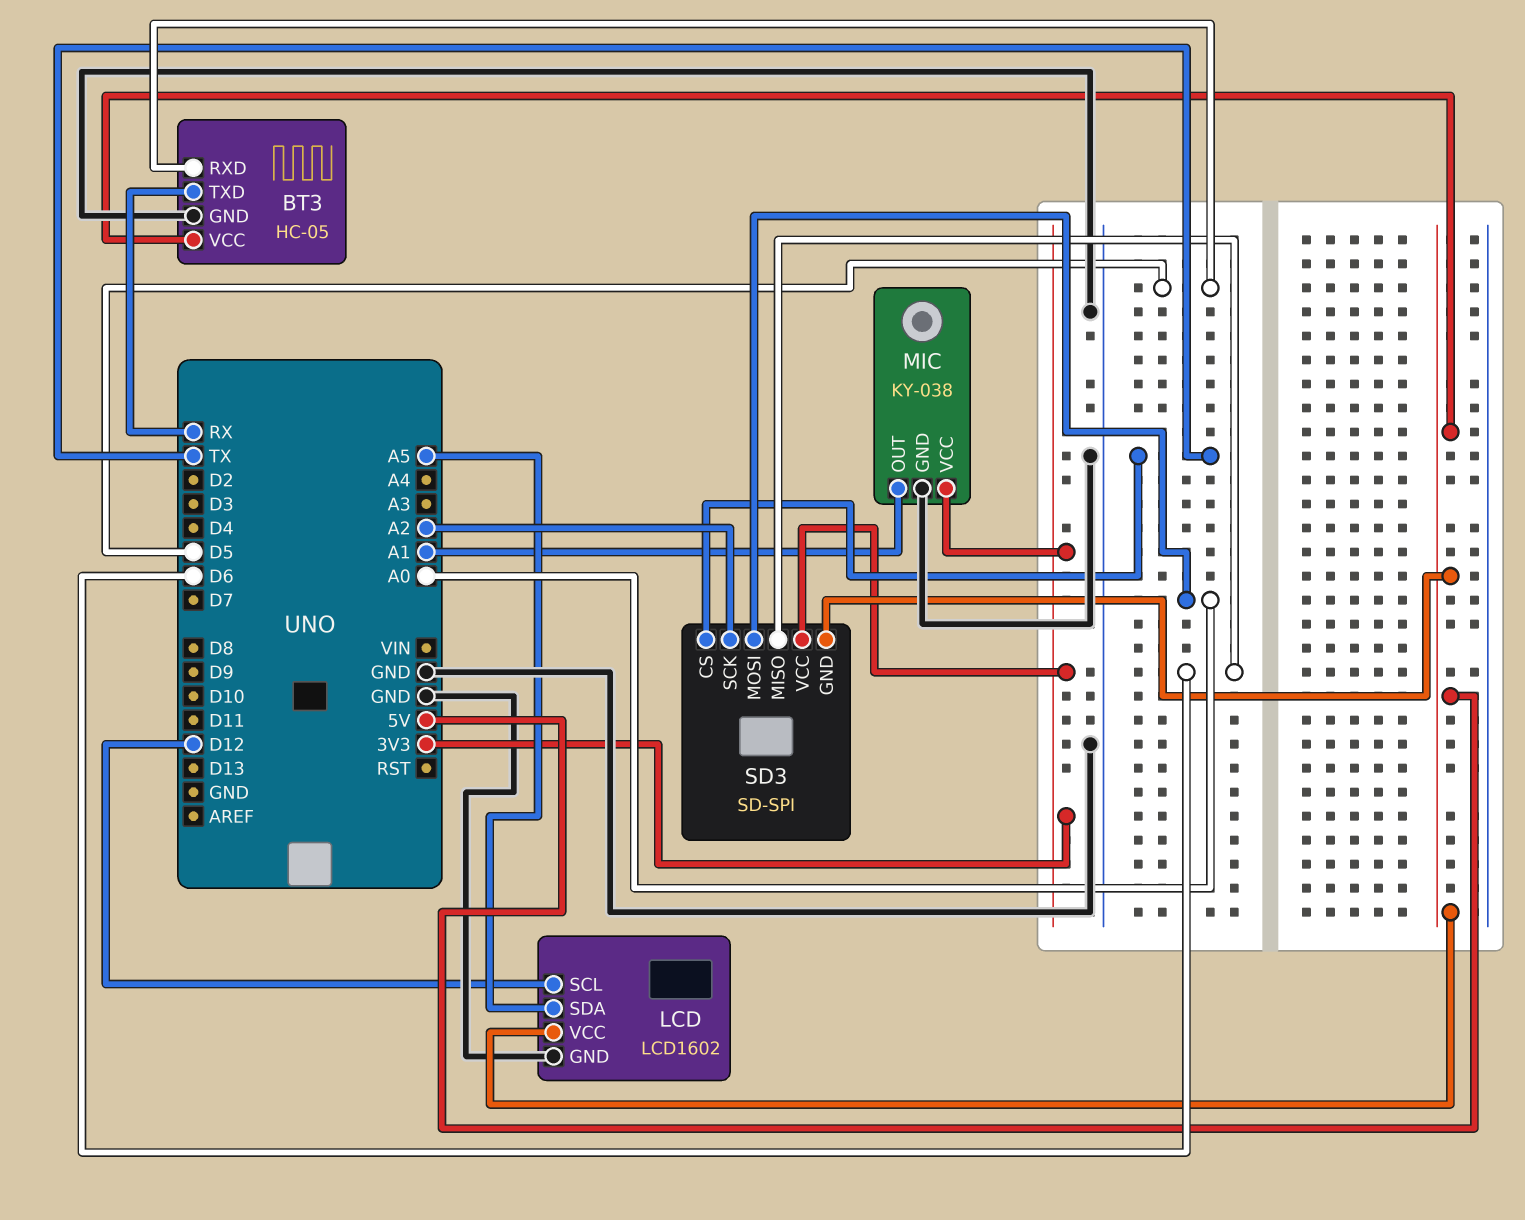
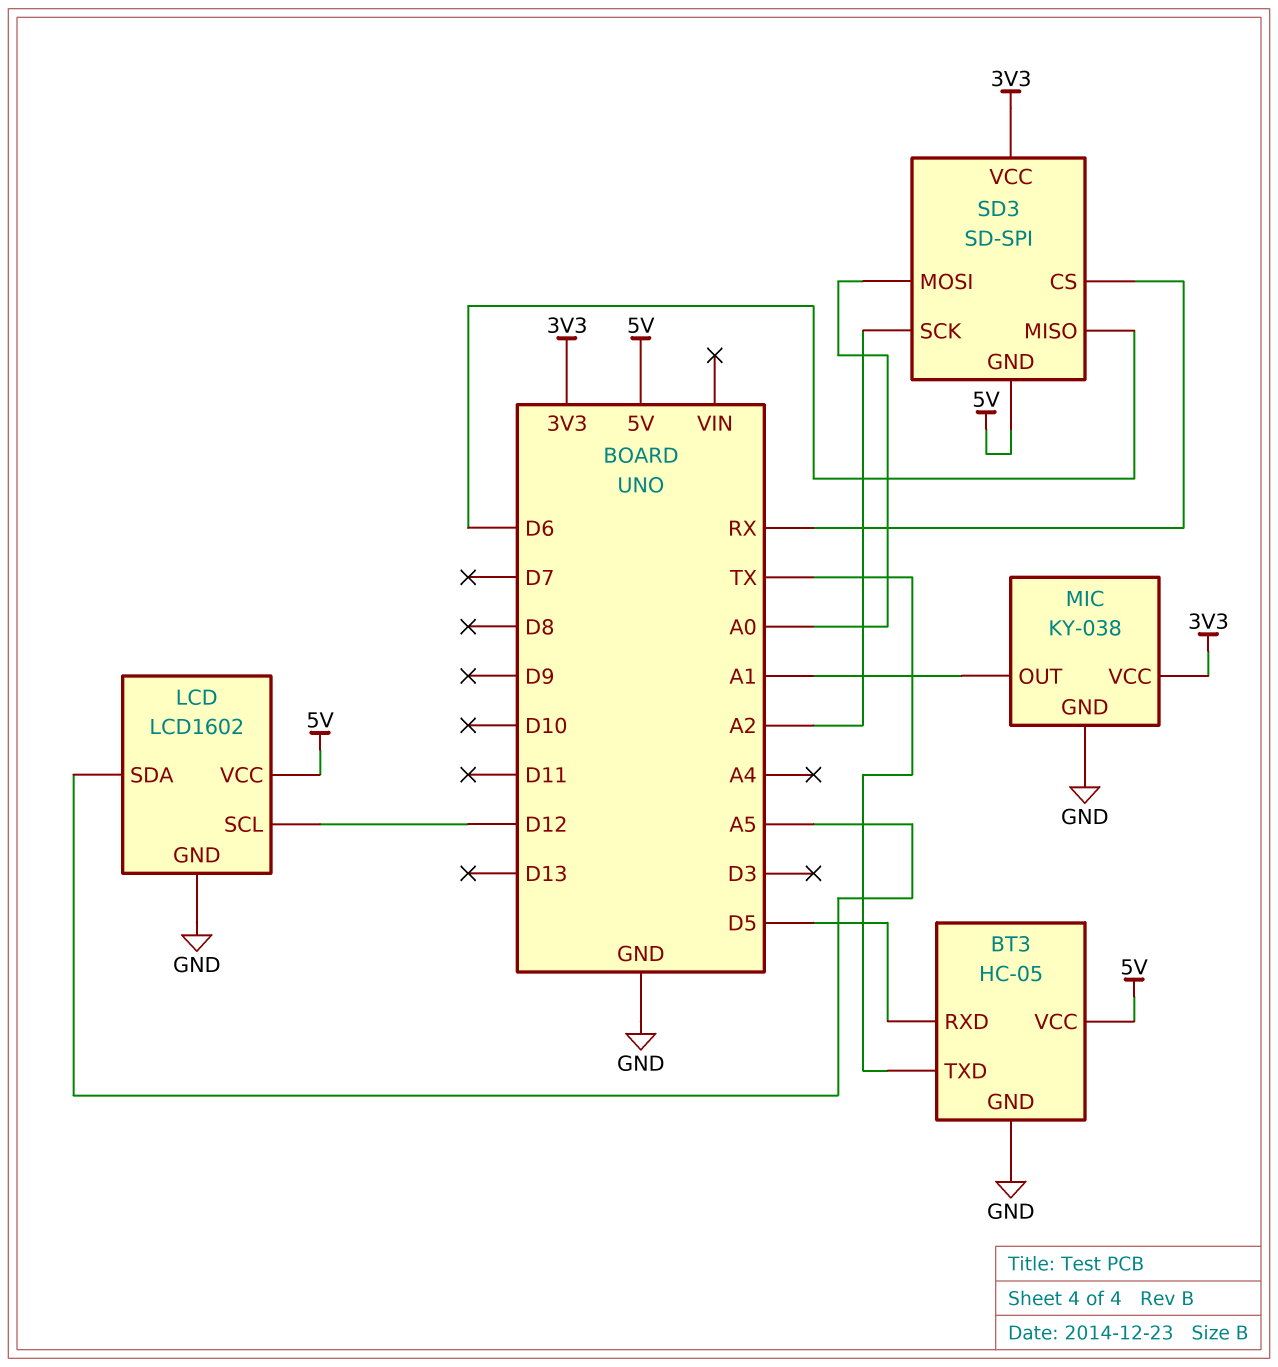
BT3 pin TXD: RX -> TX
SD3 pin CS: TX -> RX

